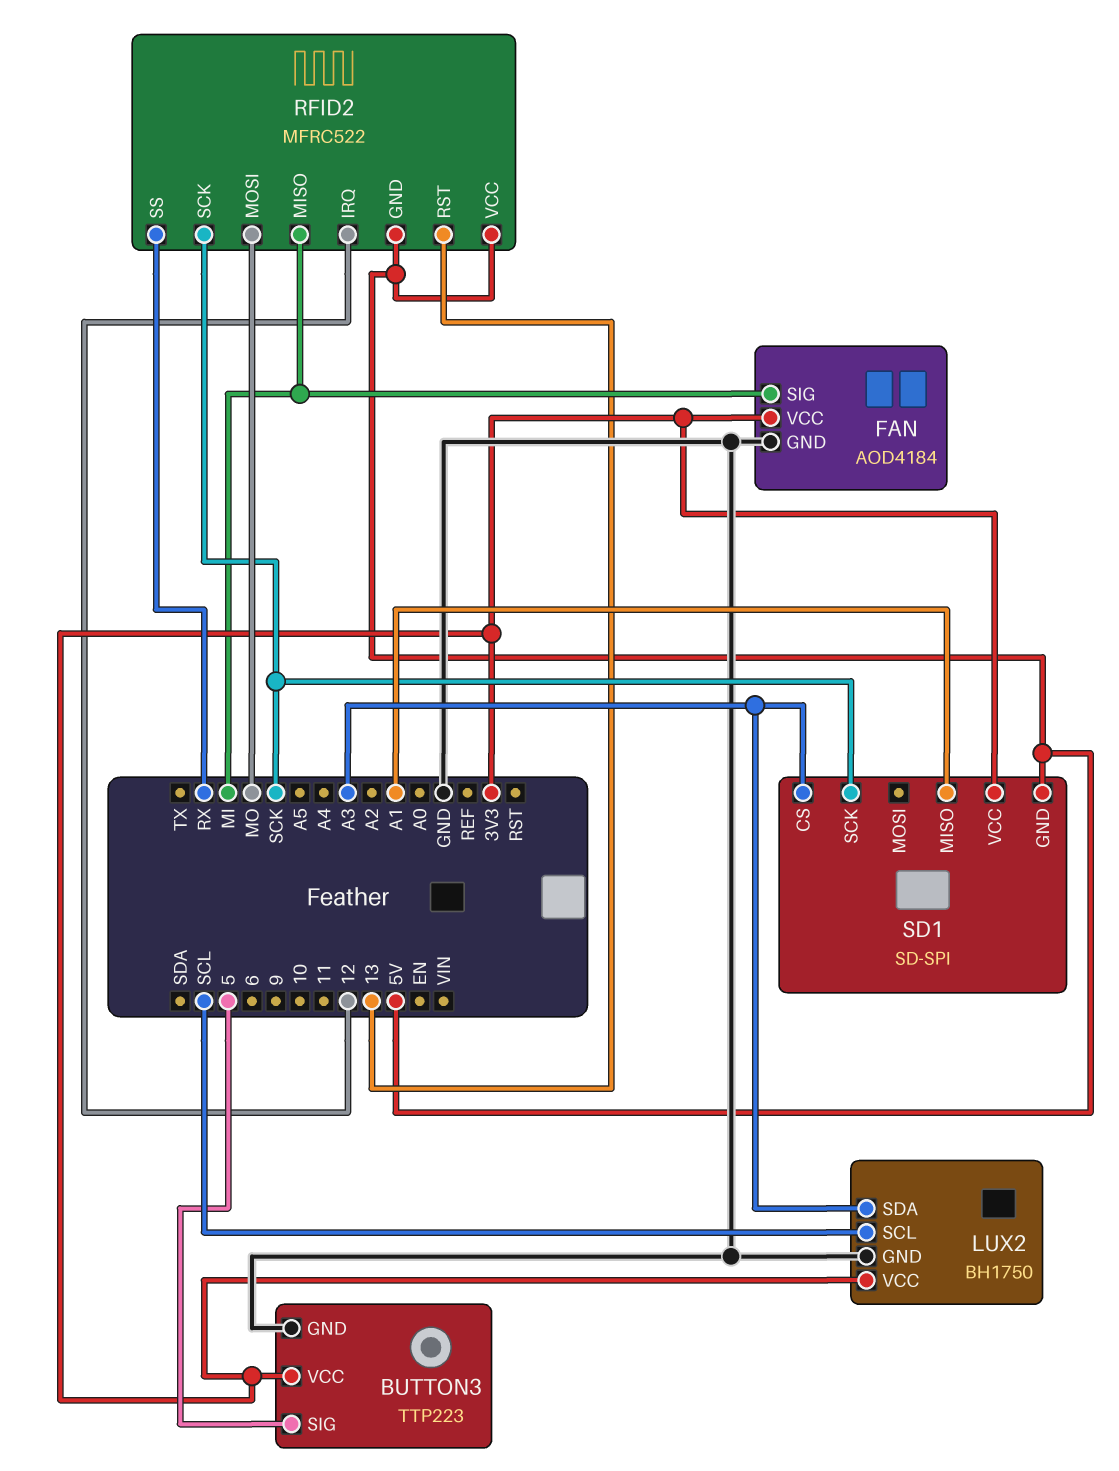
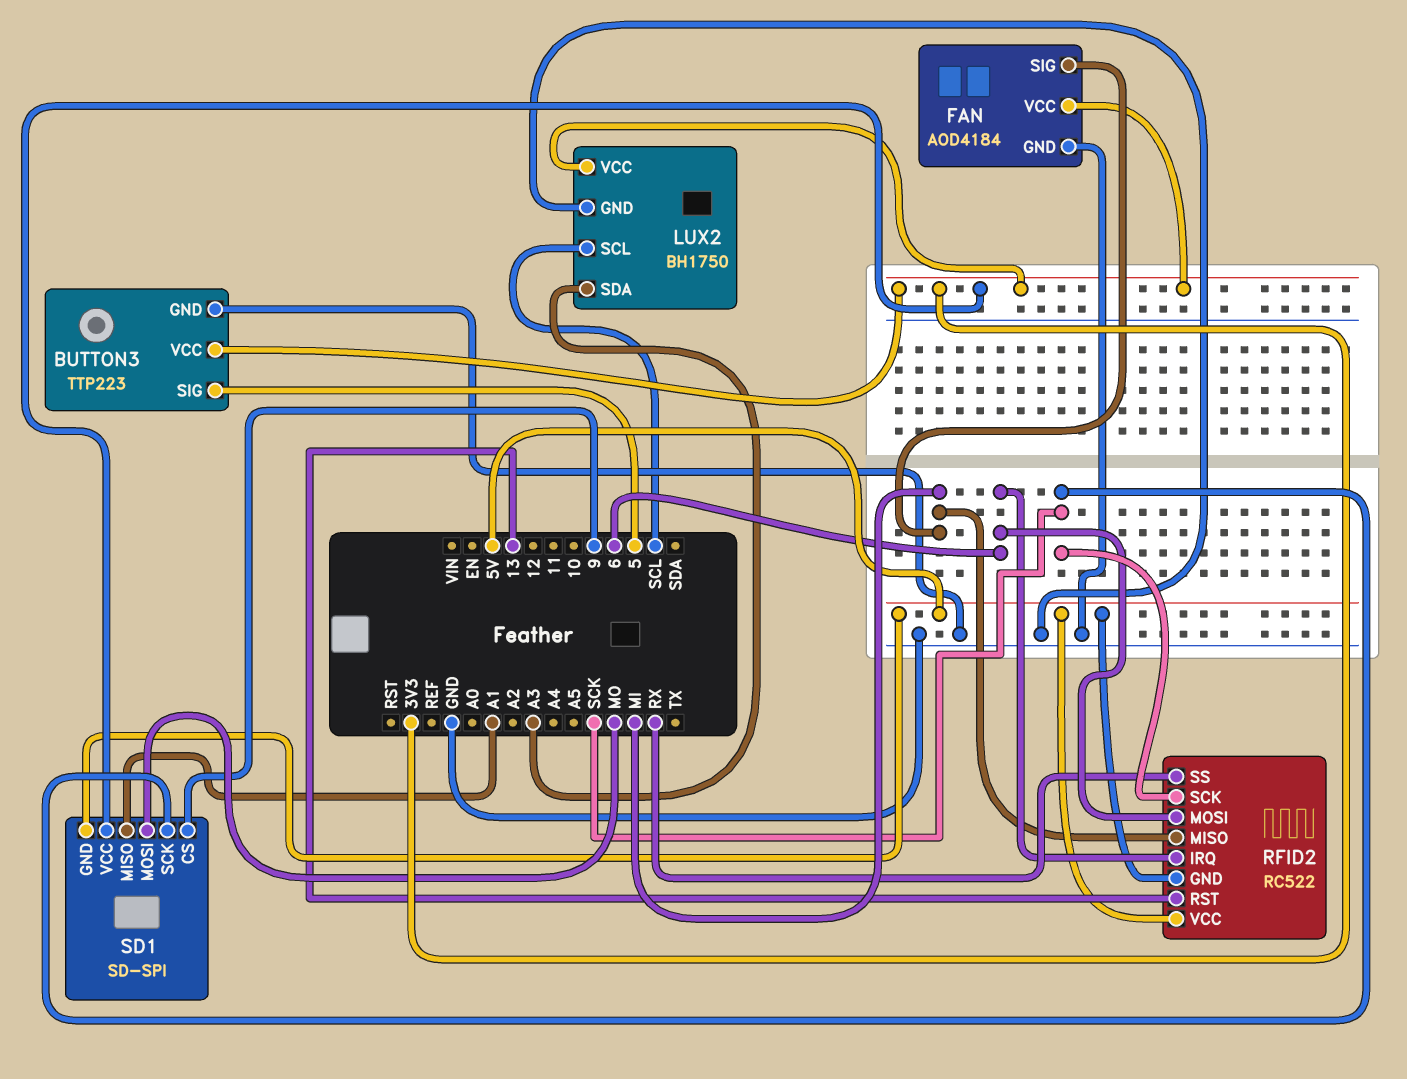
RFID2: MFRC522 -> RC522
RFID2 pin IRQ: 12 -> 6
RFID2 pin MOSI: MO -> 6
SD1 pin CS: A3 -> 9
SD1 pin MOSI: none -> MO

